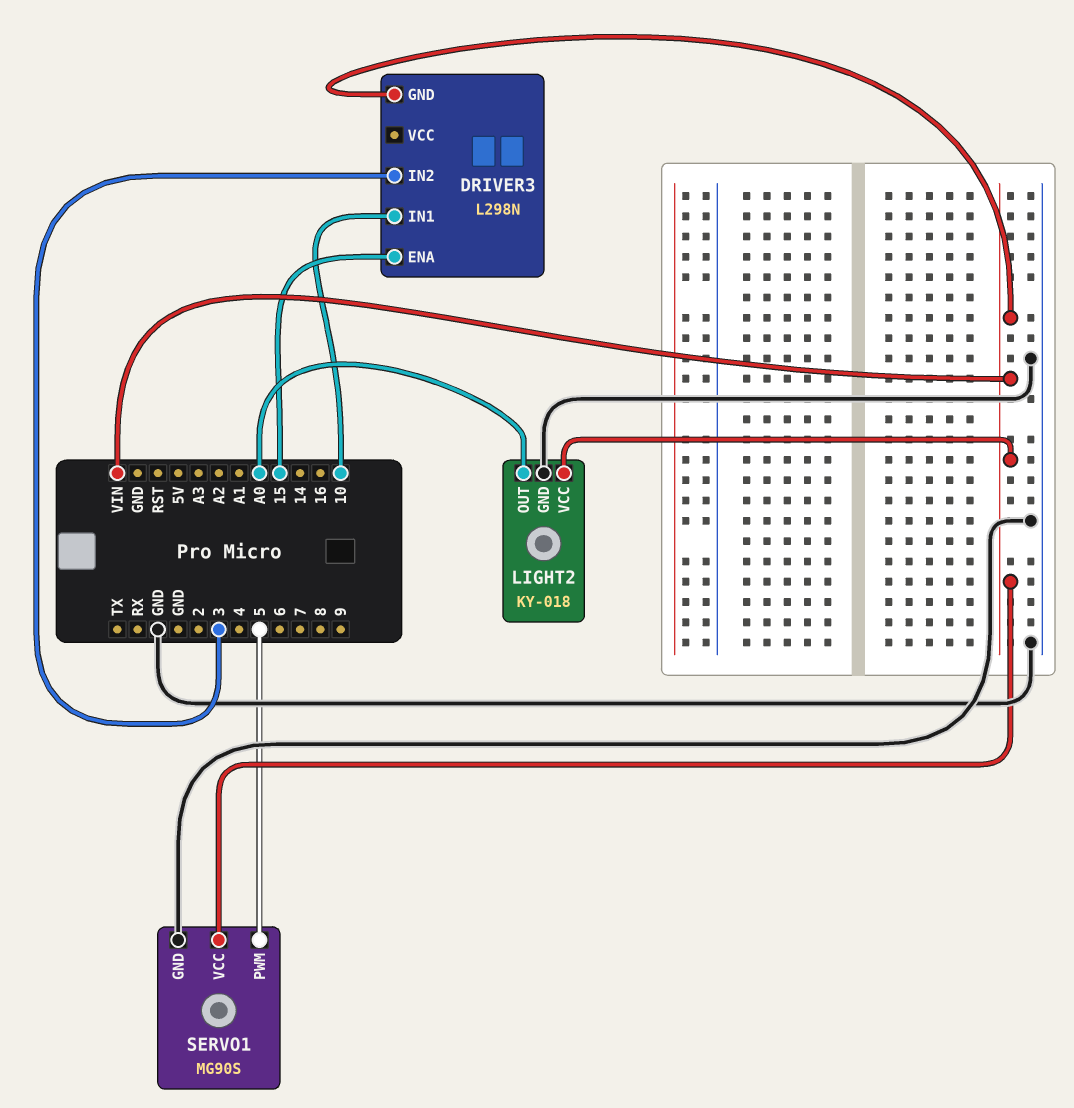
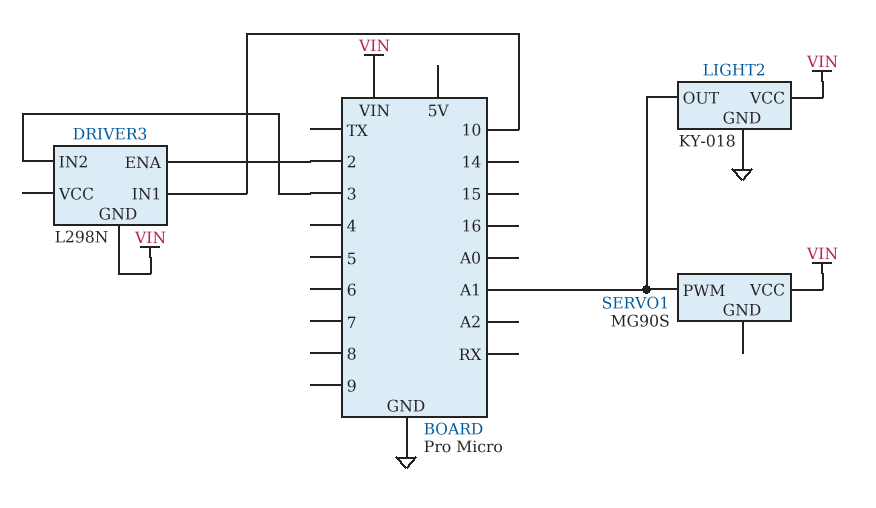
DRIVER3 pin ENA: 15 -> 2
LIGHT2 pin OUT: A0 -> A1
SERVO1 pin GND: GND -> none
SERVO1 pin PWM: 5 -> A1

